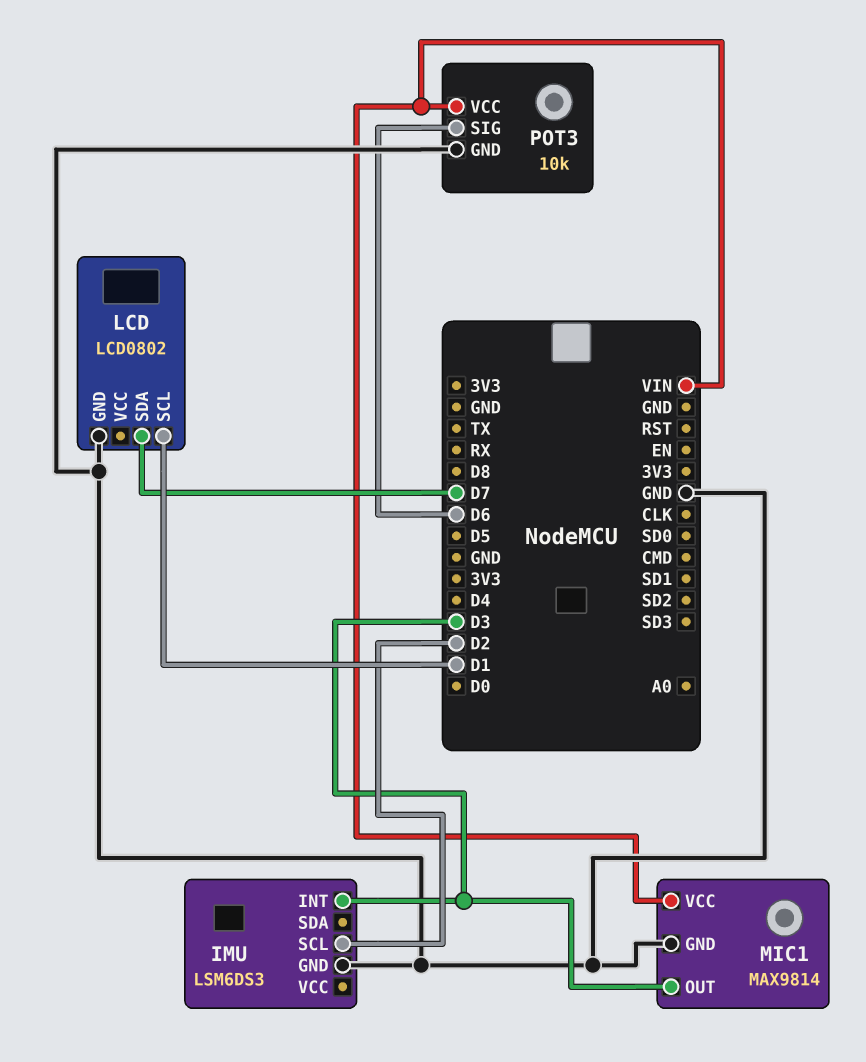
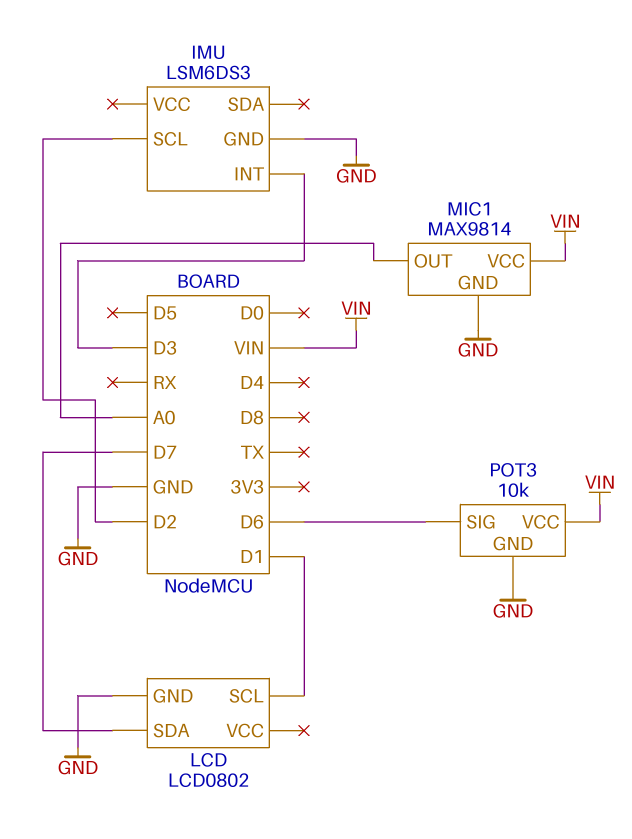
MIC1 pin OUT: D3 -> A0

